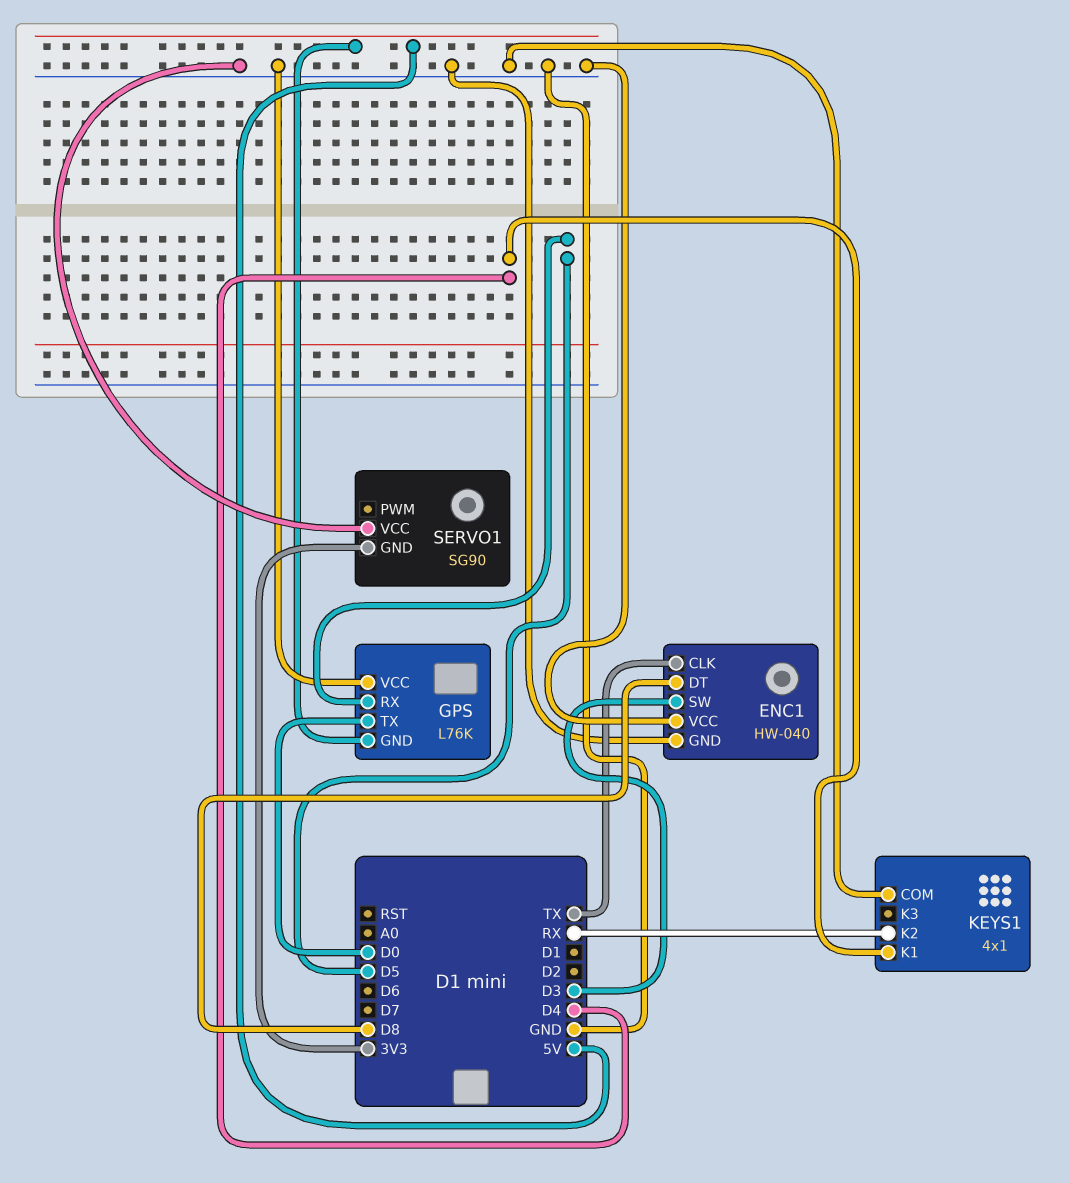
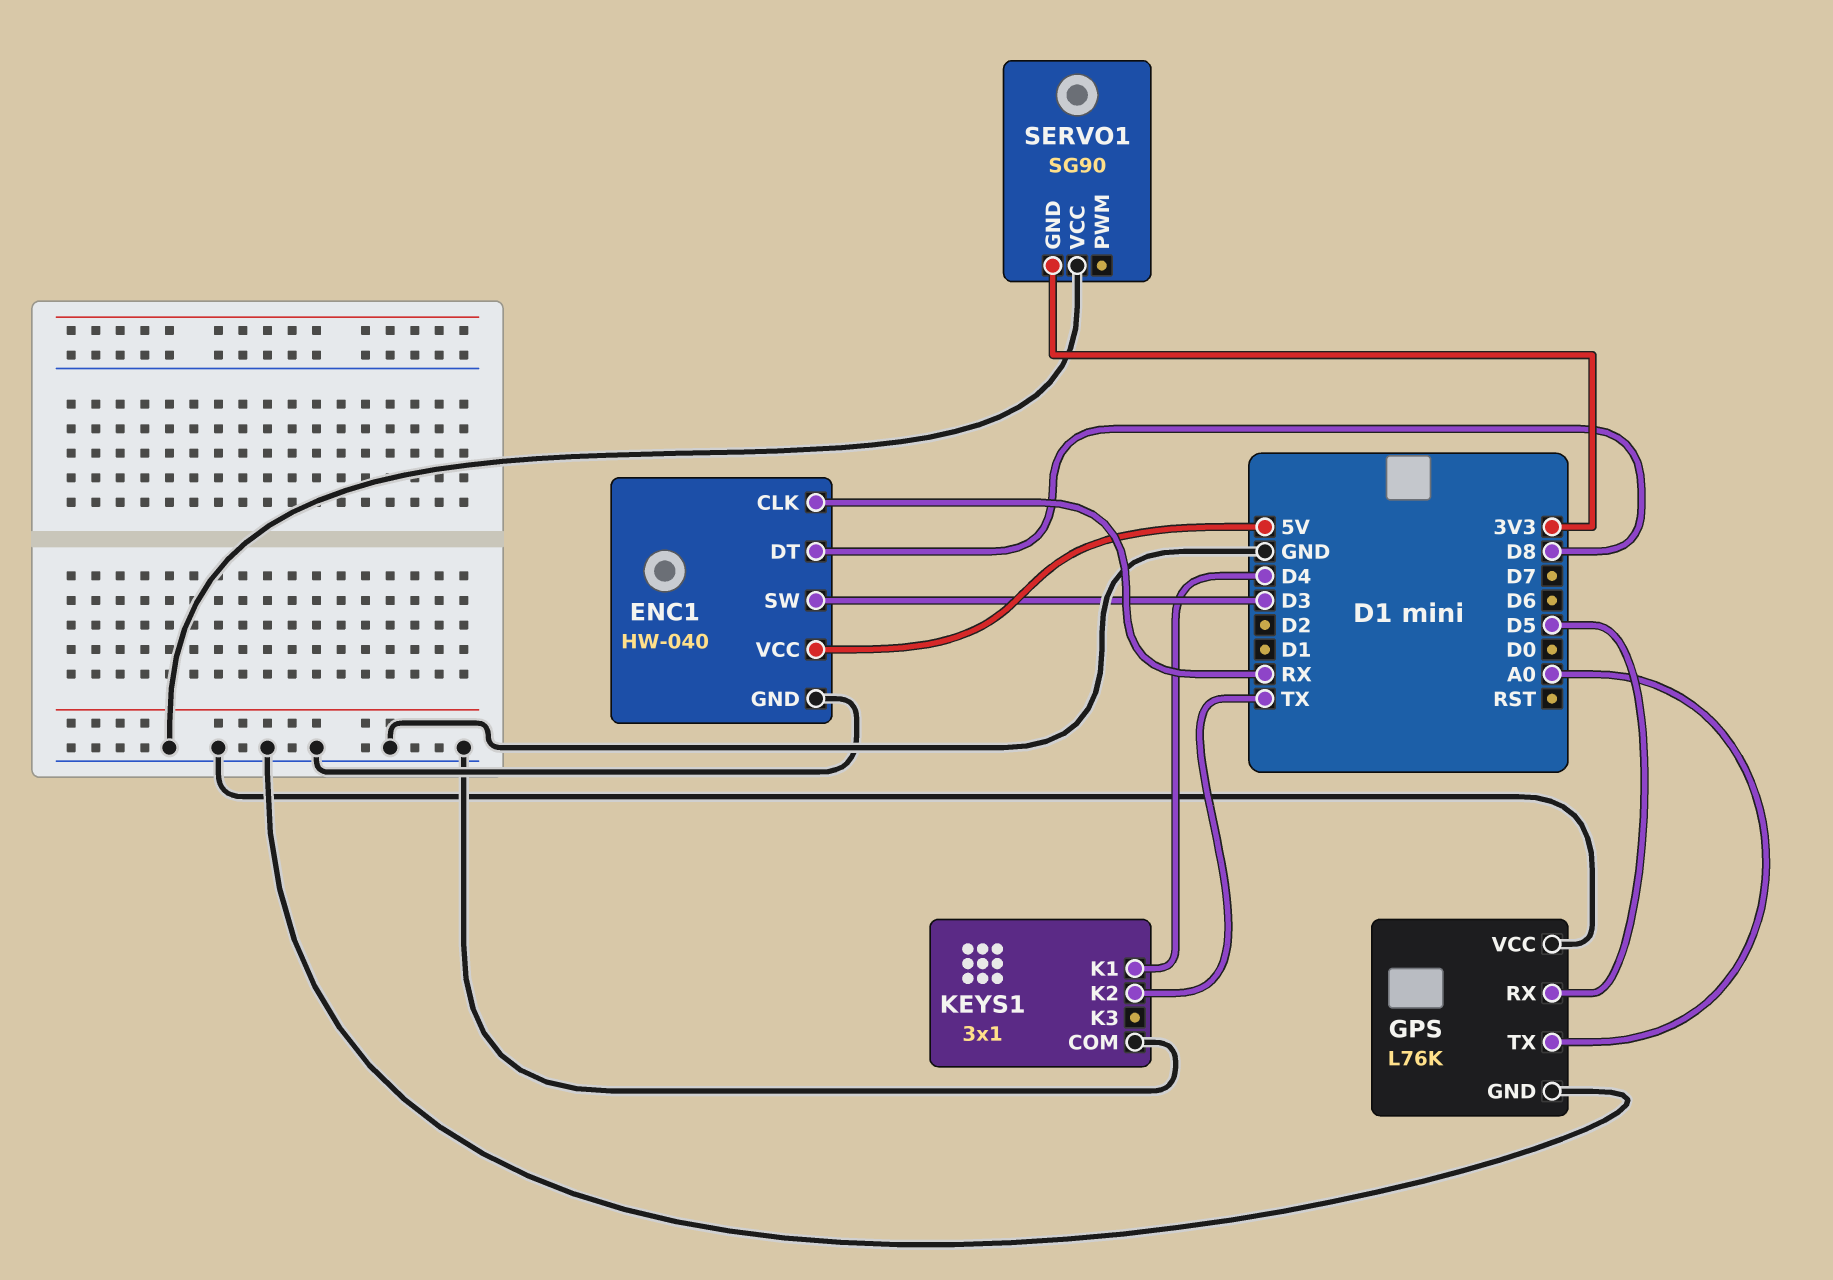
ENC1 pin CLK: TX -> RX
ENC1 pin VCC: GND -> 5V
GPS pin GND: 5V -> GND
GPS pin TX: D0 -> A0
KEYS1: 4x1 -> 3x1
KEYS1 pin K2: RX -> TX

